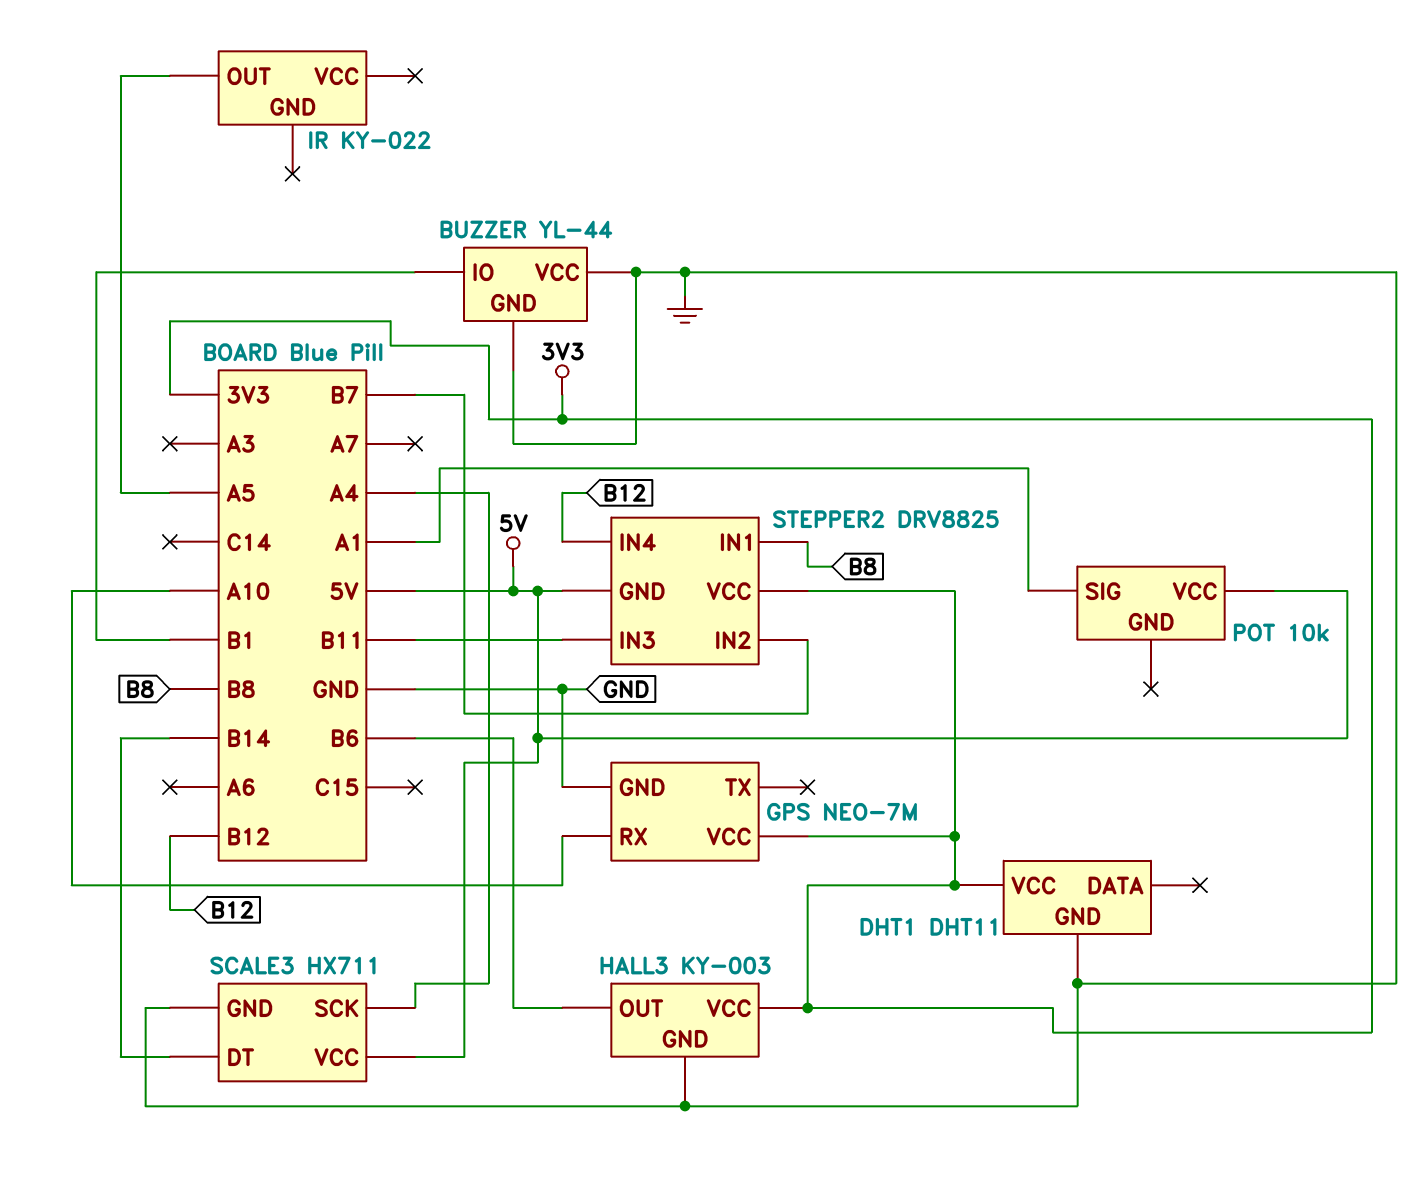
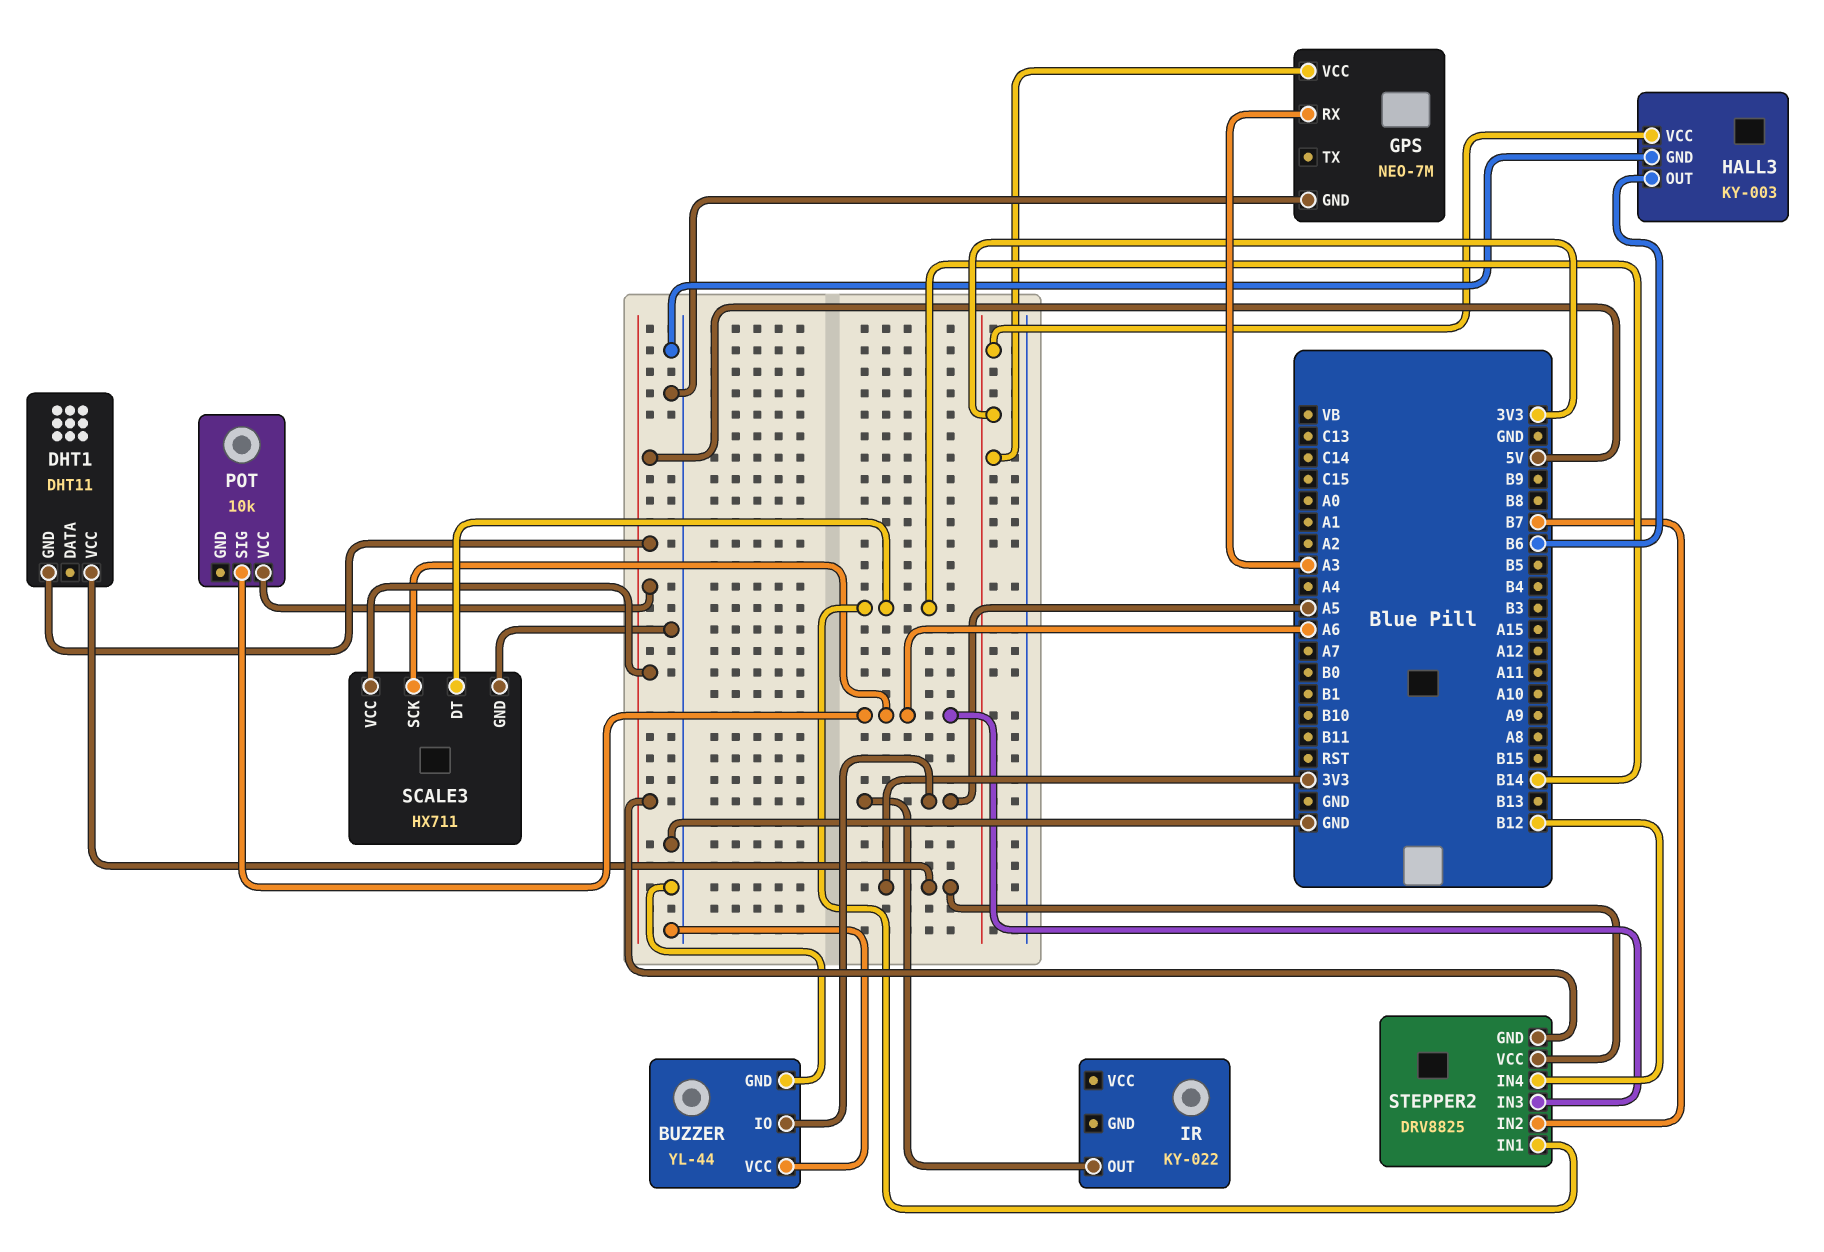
BUZZER pin IO: B1 -> A5
DHT1 pin GND: GND -> 5V
GPS pin RX: A10 -> A3
POT pin SIG: A1 -> A6
SCALE3 pin SCK: A4 -> A6
STEPPER2 pin IN1: B8 -> B14
STEPPER2 pin IN3: B11 -> A6

